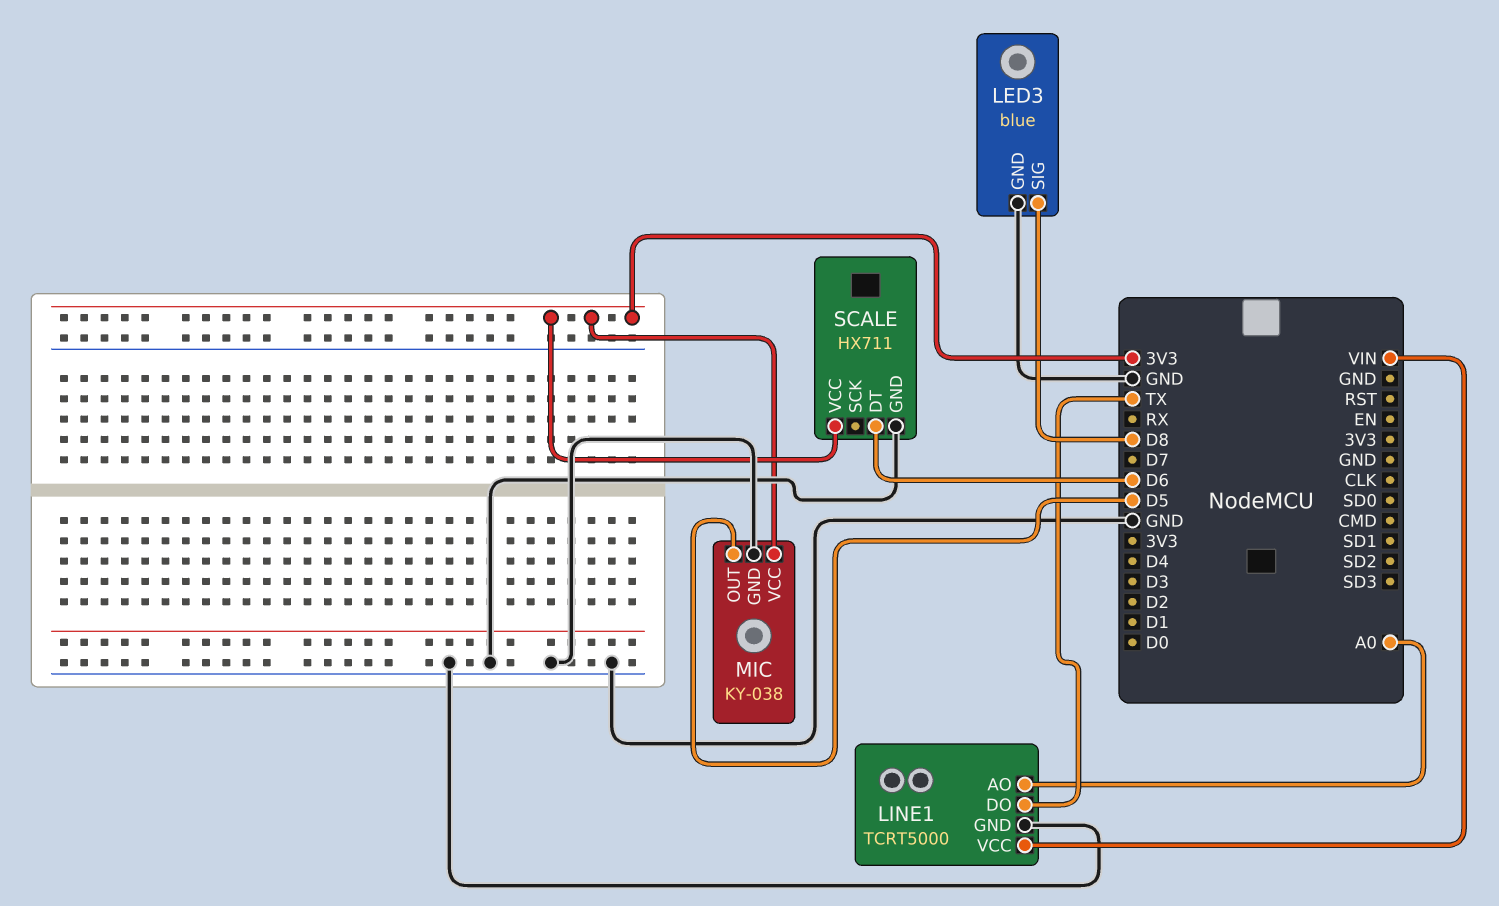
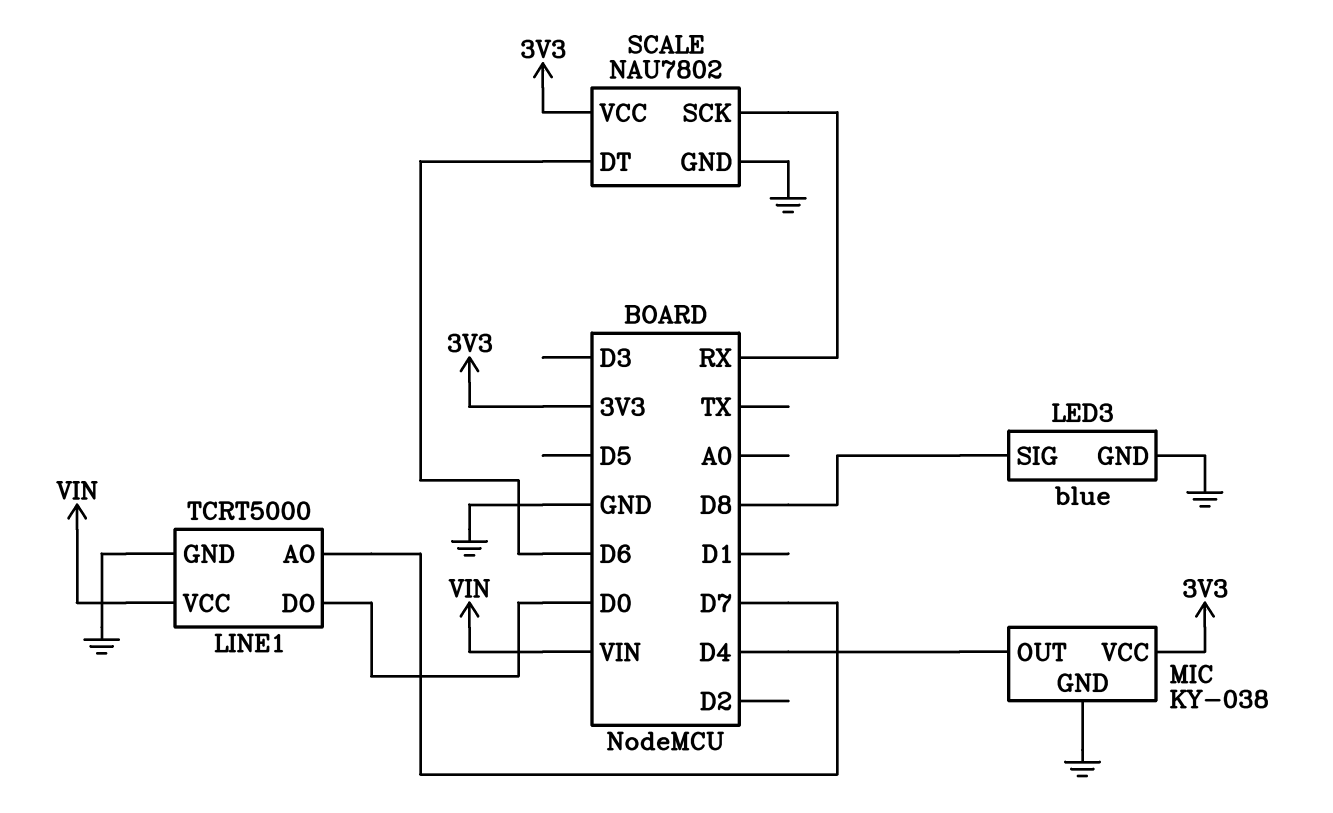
LINE1 pin AO: A0 -> D7
LINE1 pin DO: TX -> D0
MIC pin OUT: D5 -> D4
SCALE: HX711 -> NAU7802
SCALE pin SCK: none -> RX

